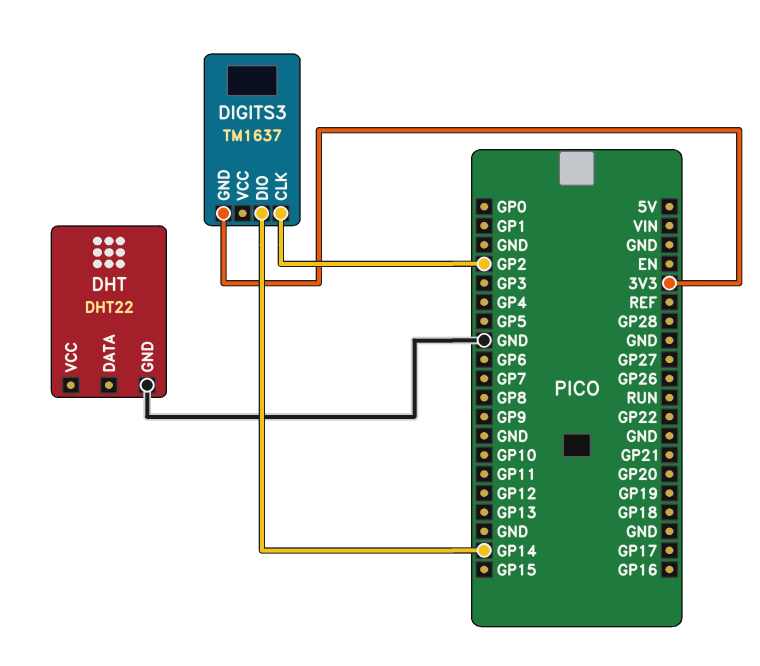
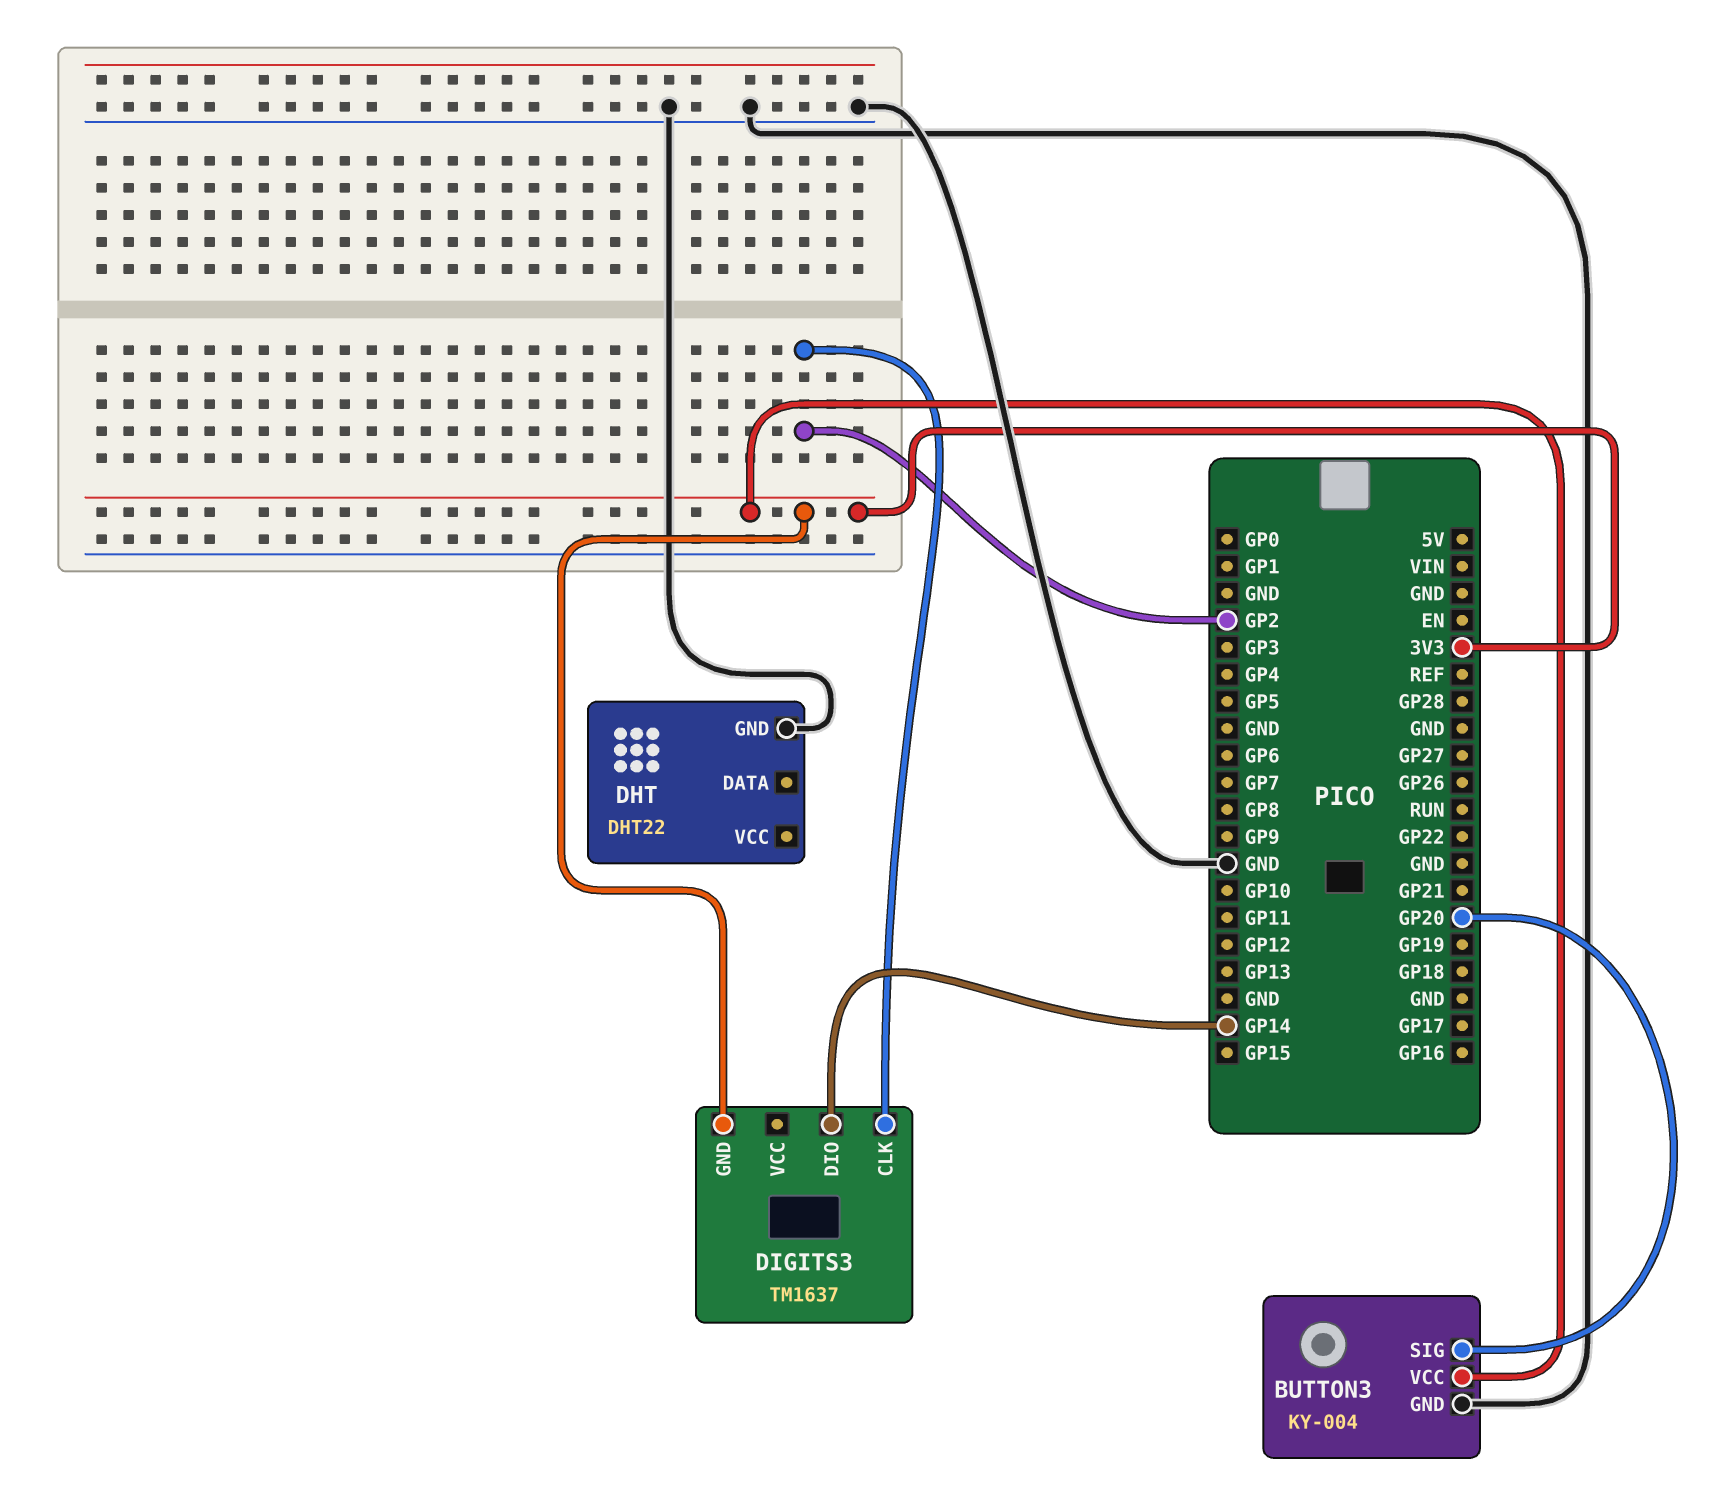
BUTTON3: none -> KY-004
BUTTON3 pin GND: none -> GND
BUTTON3 pin SIG: none -> GP20
BUTTON3 pin VCC: none -> 3V3

